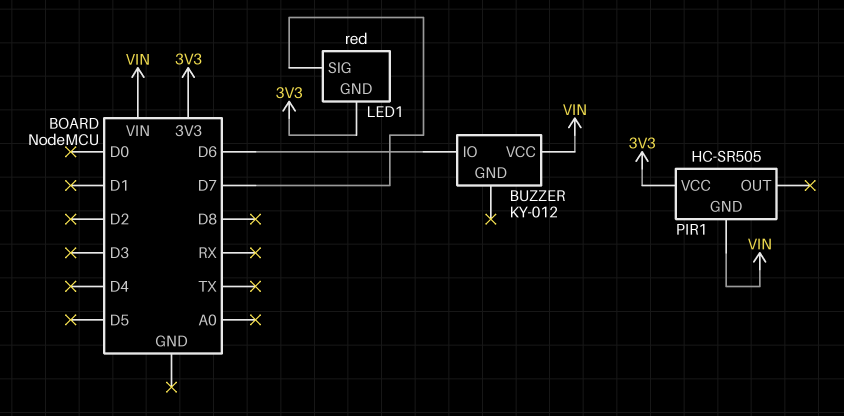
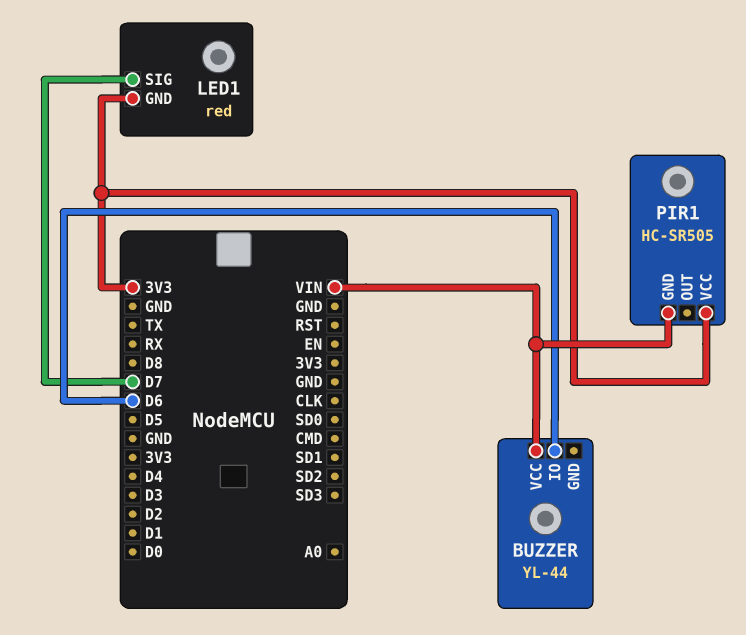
BUZZER: KY-012 -> YL-44

